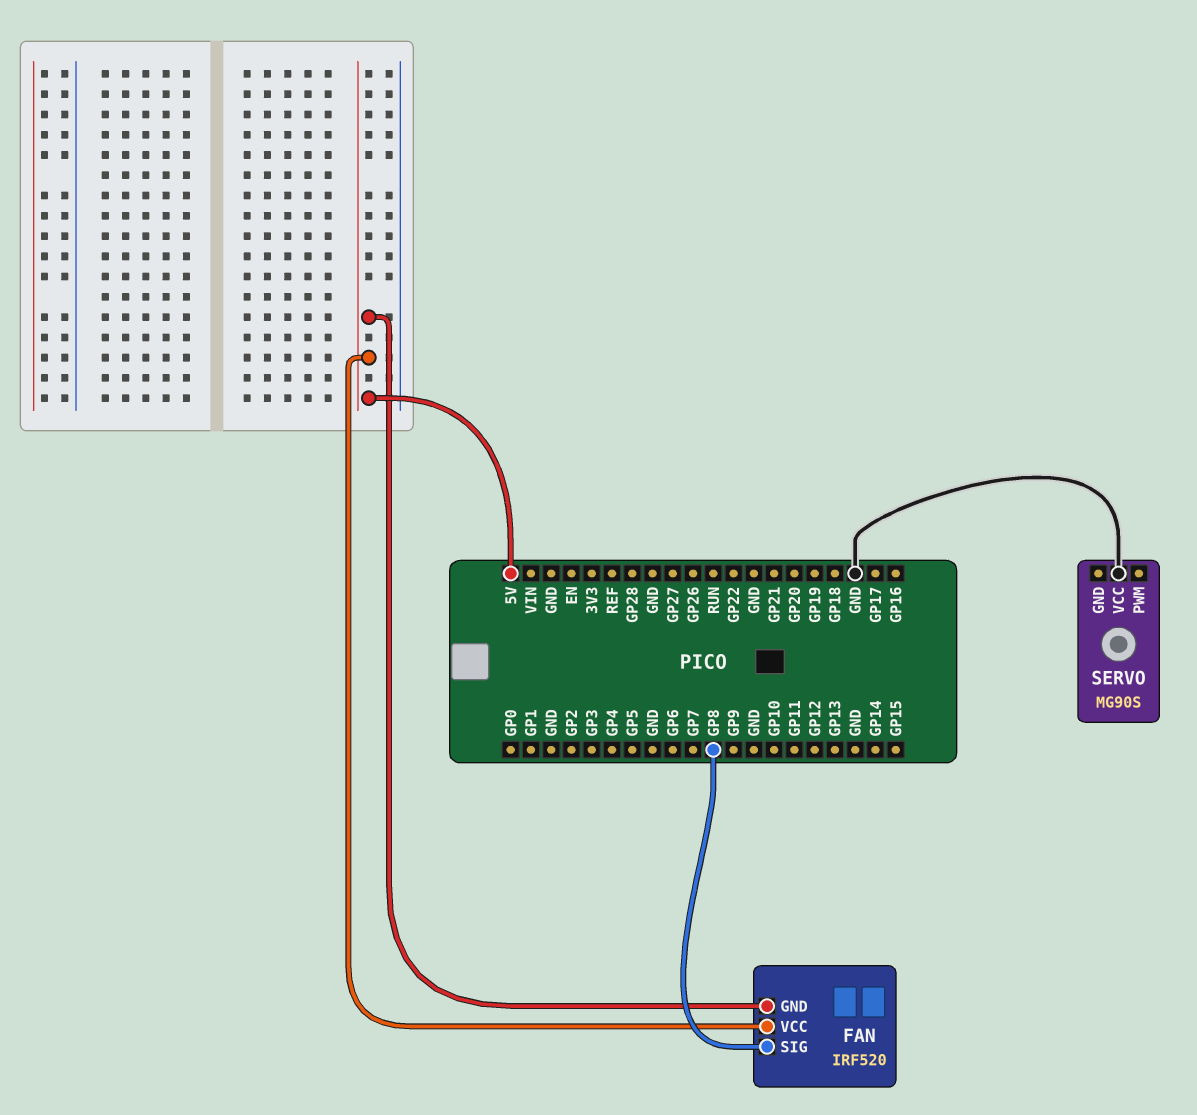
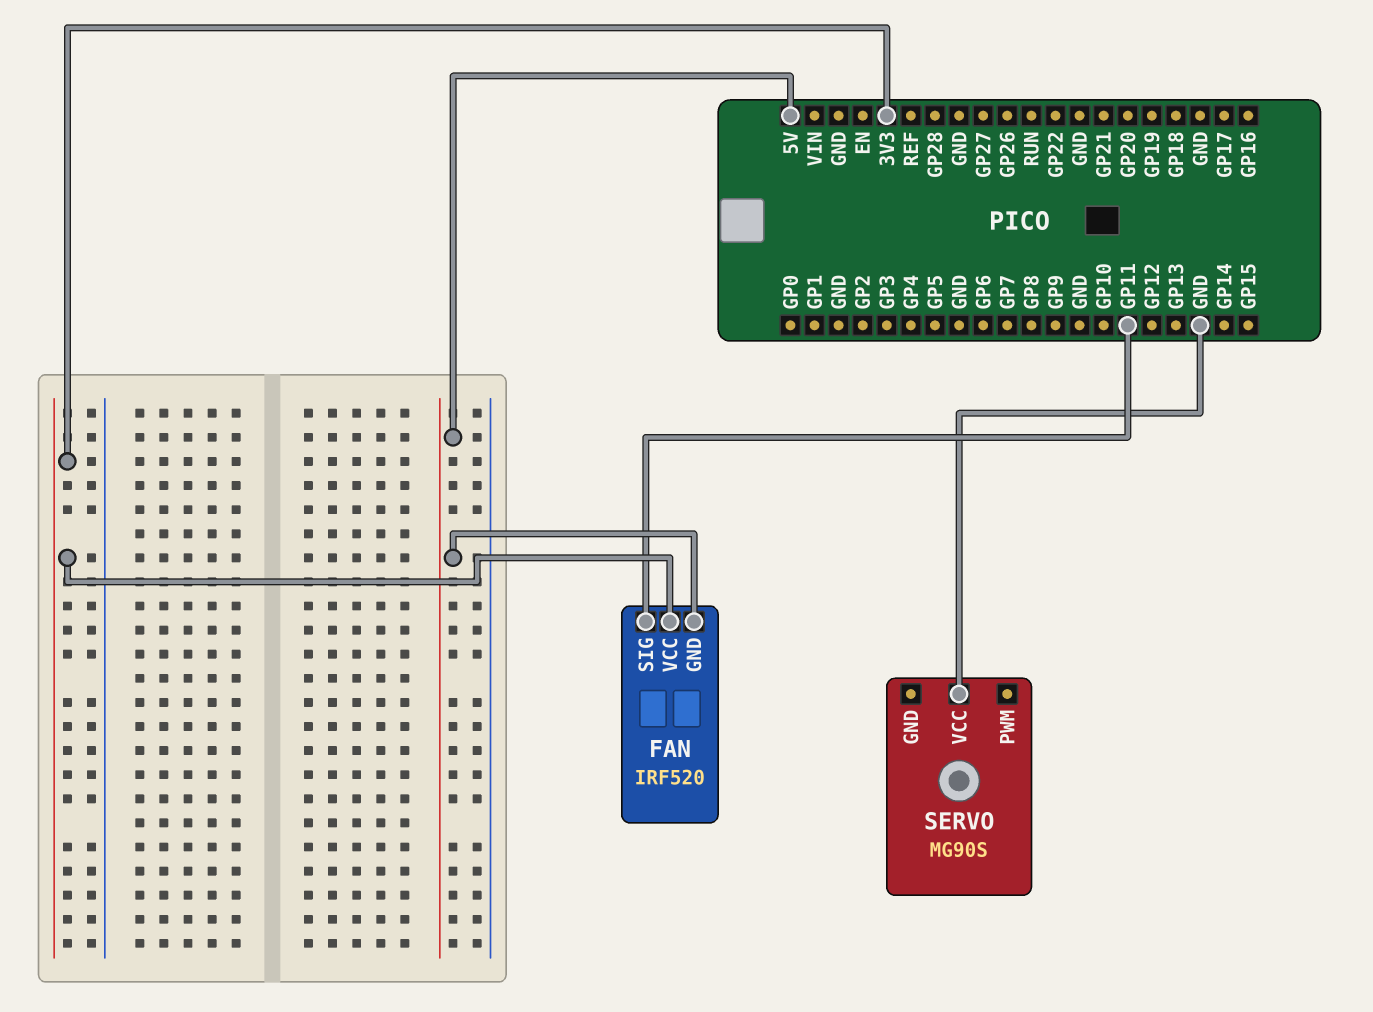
FAN pin SIG: GP8 -> GP11
FAN pin VCC: 5V -> 3V3

